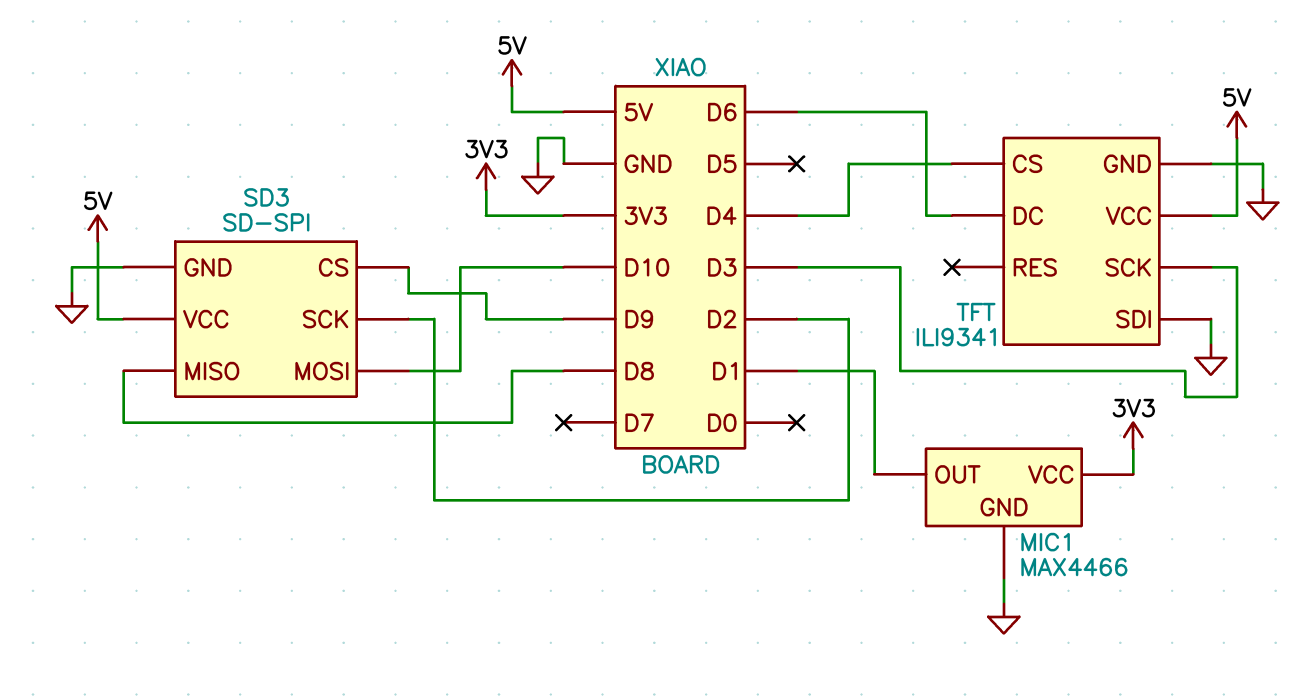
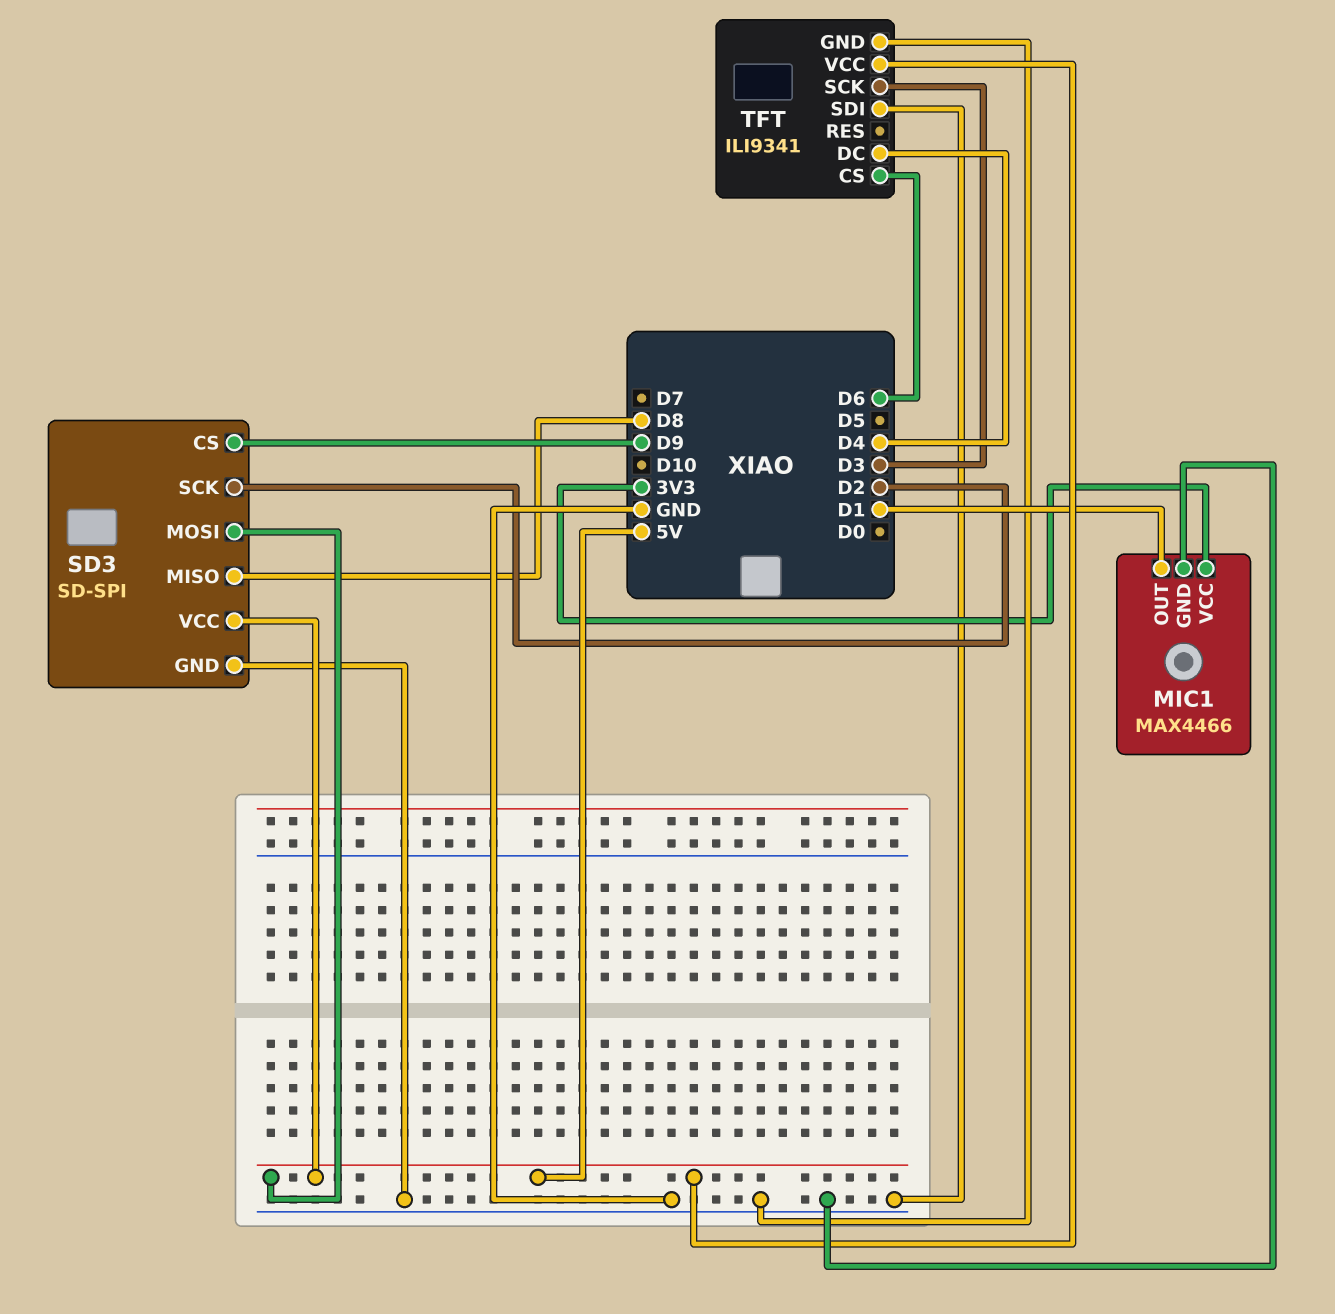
SD3 pin MOSI: D10 -> 5V
TFT pin CS: D4 -> D6
TFT pin DC: D6 -> D4

